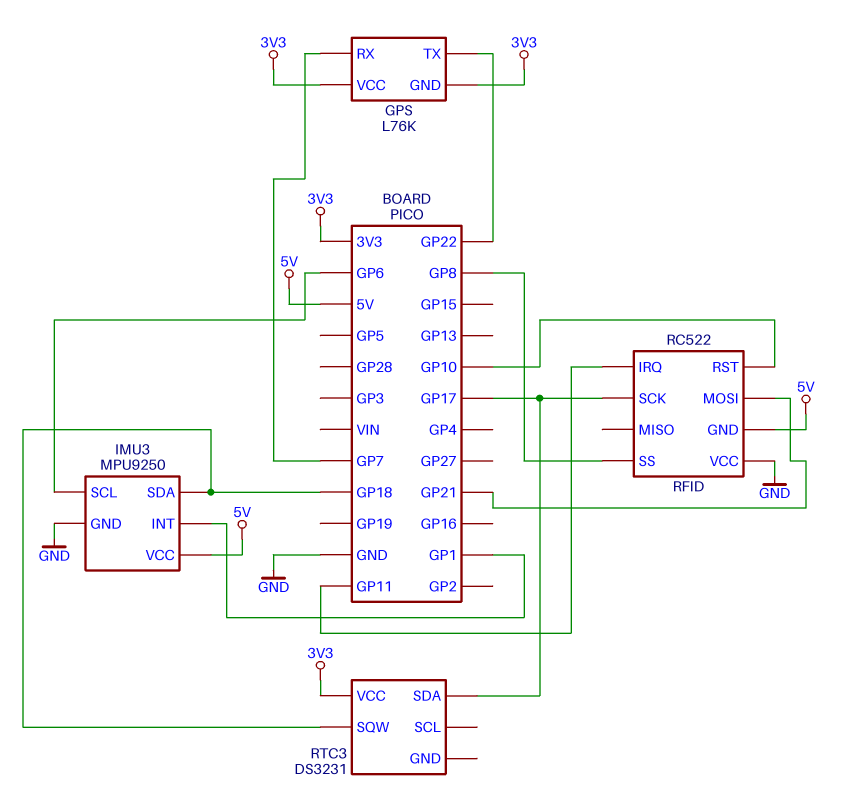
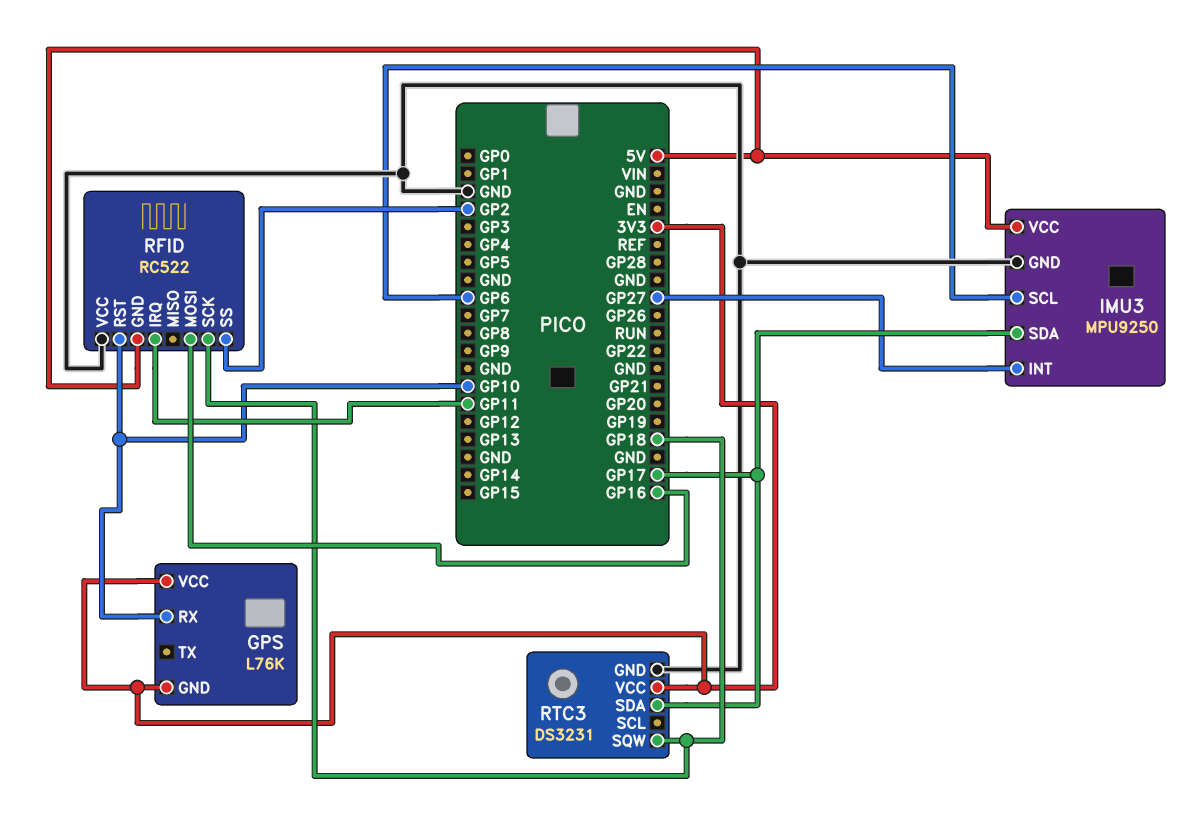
GPS pin RX: GP7 -> GP10
GPS pin TX: GP22 -> none
IMU3 pin INT: GP1 -> GP27
IMU3 pin SDA: GP18 -> GP17
RFID pin MOSI: GP21 -> GP16
RFID pin SCK: GP17 -> GP18
RFID pin SS: GP8 -> GP2
RTC3 pin GND: none -> GND

